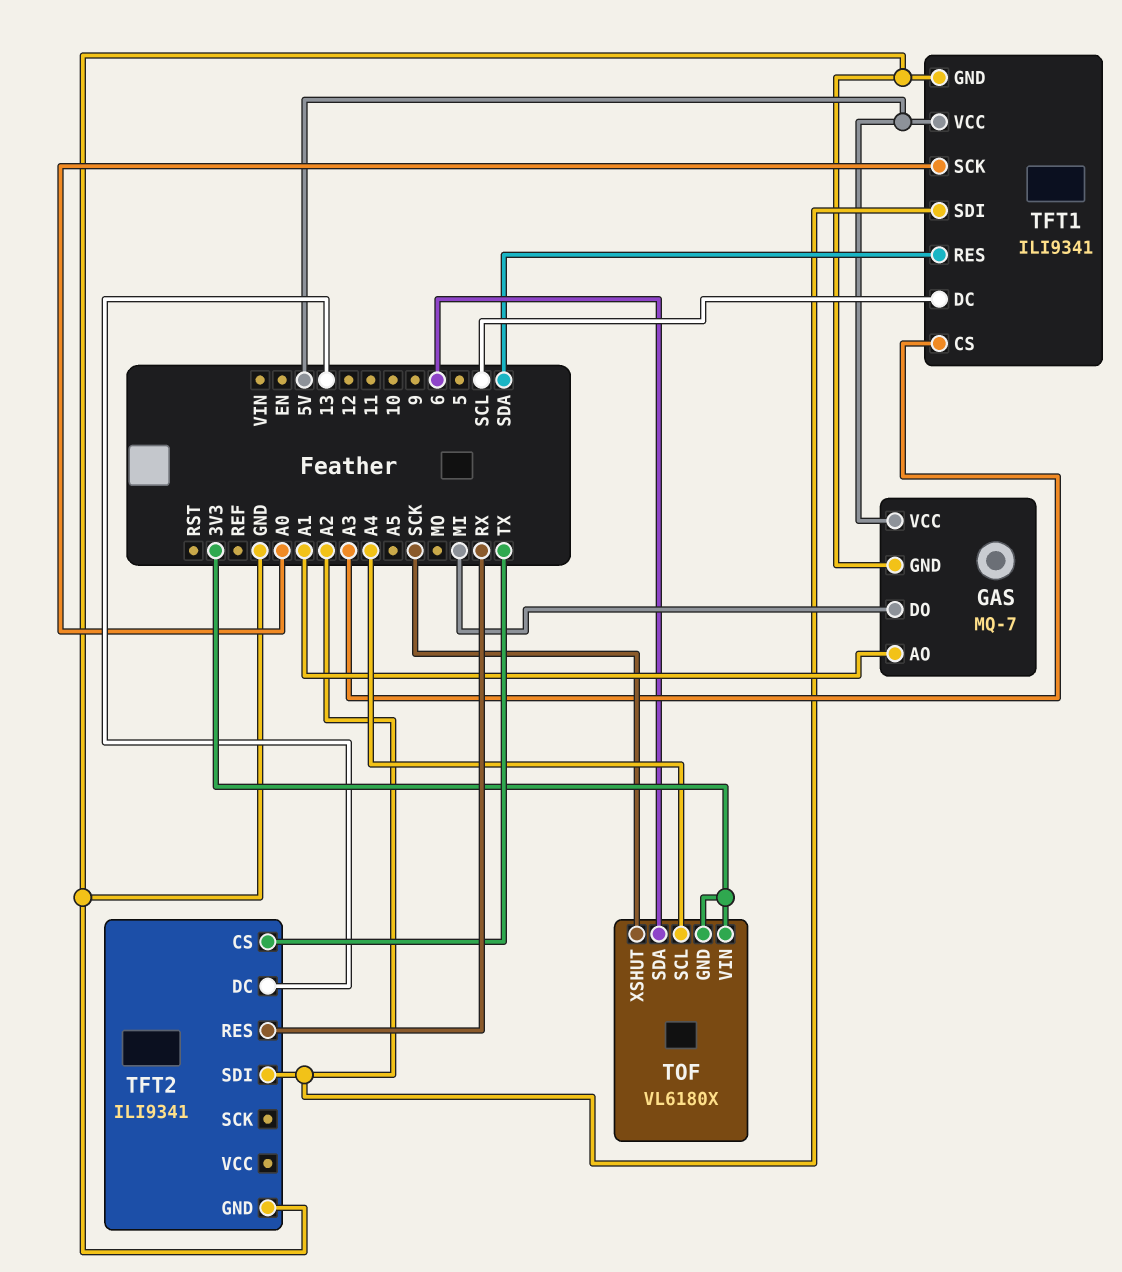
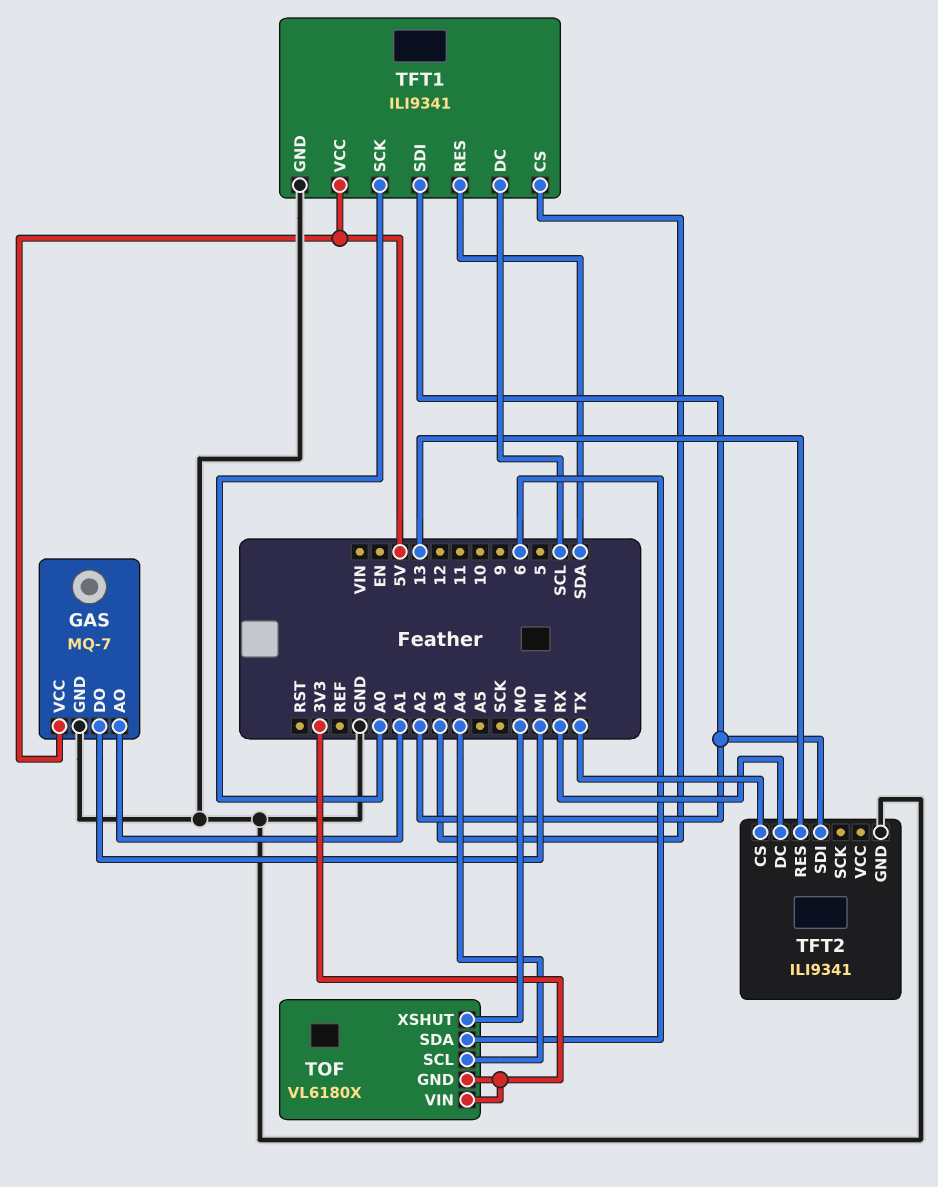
TFT2 pin DC: 13 -> RX
TFT2 pin RES: RX -> 13
TOF pin XSHUT: SCK -> MO

